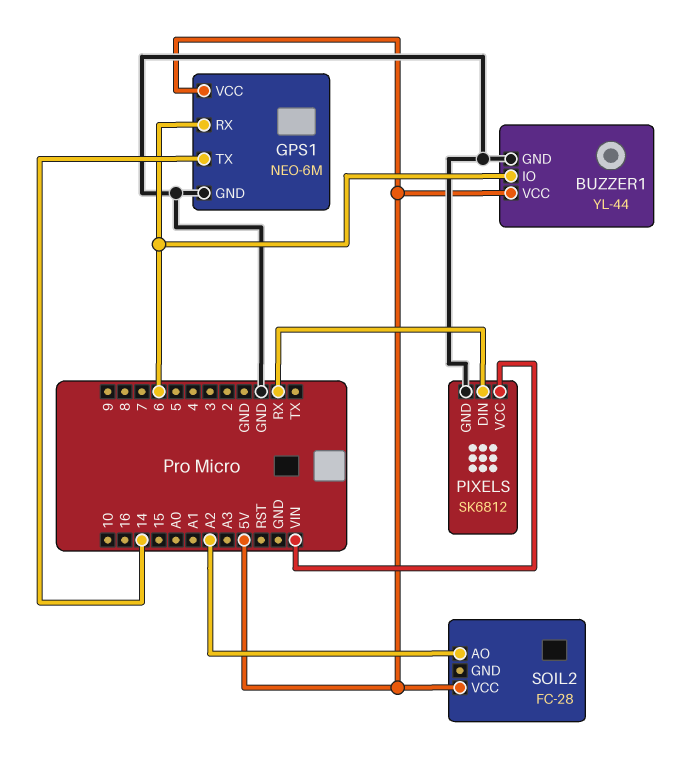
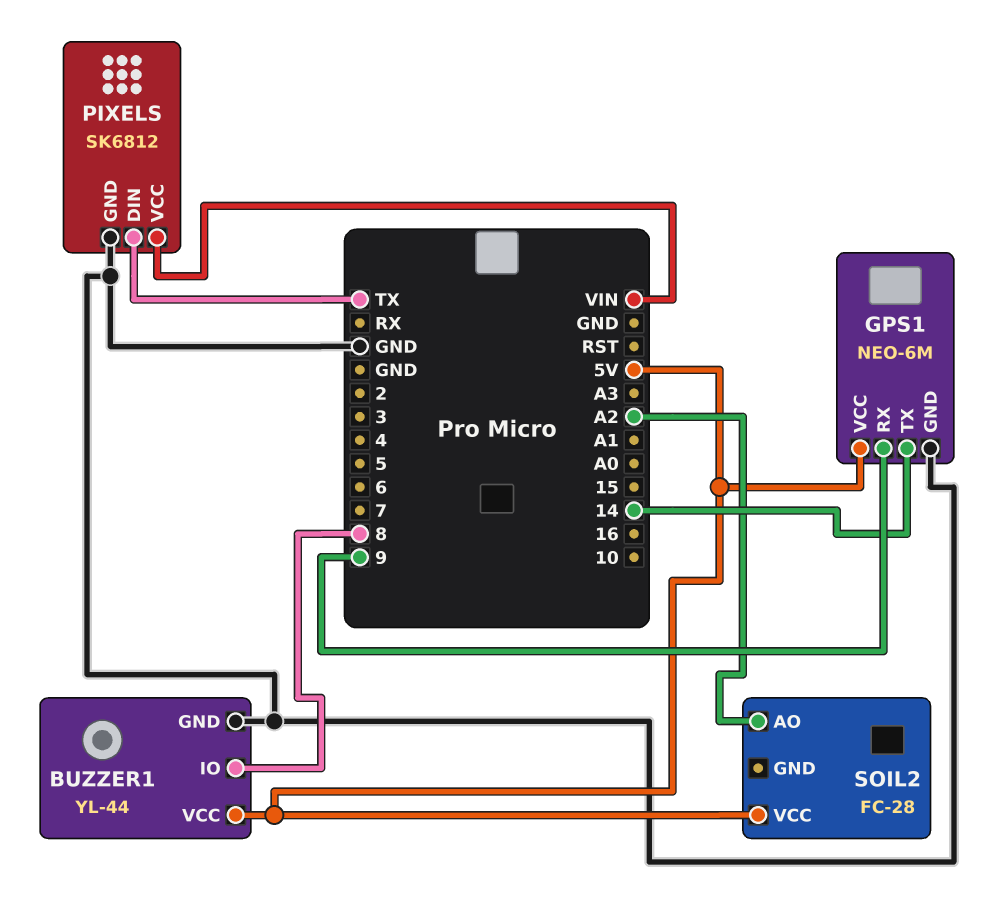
BUZZER1 pin IO: 6 -> 8
GPS1 pin RX: 6 -> 9
PIXELS pin DIN: RX -> TX

